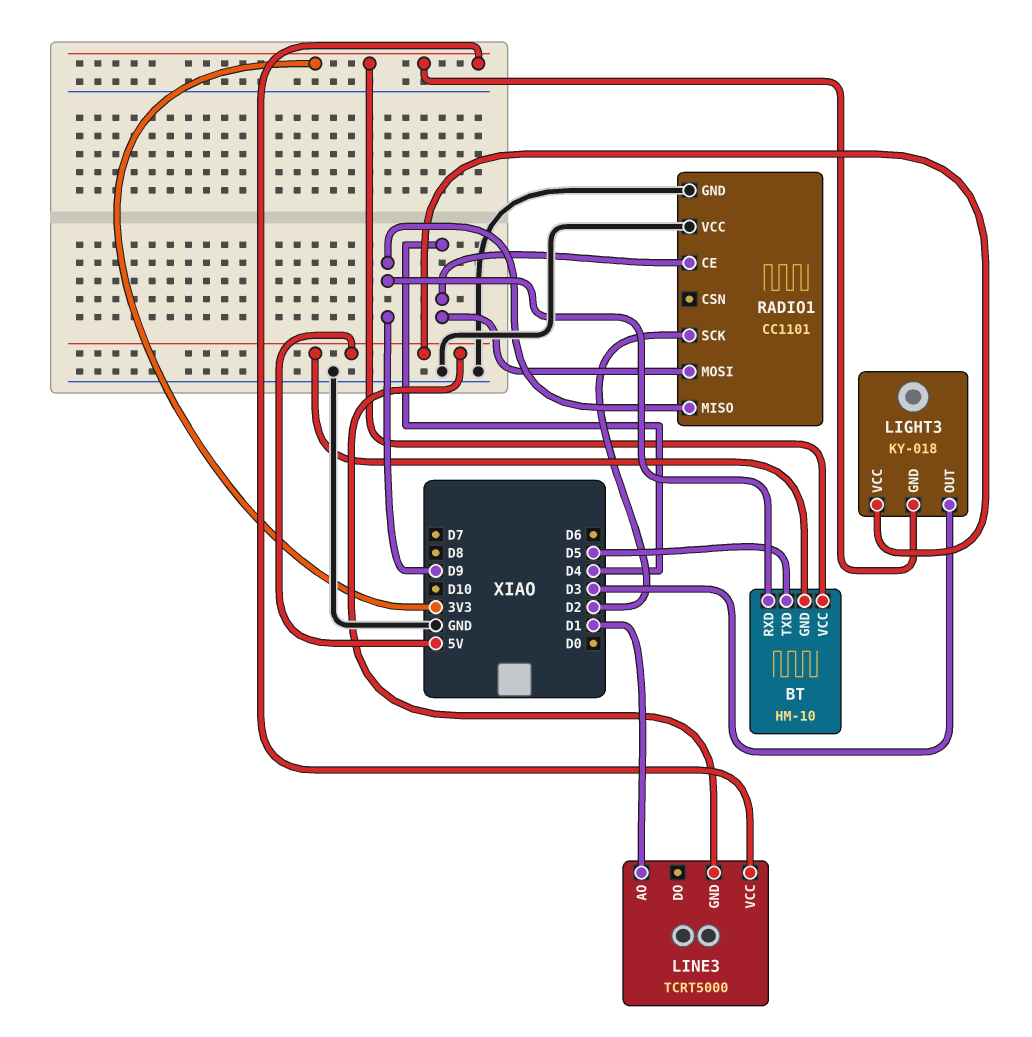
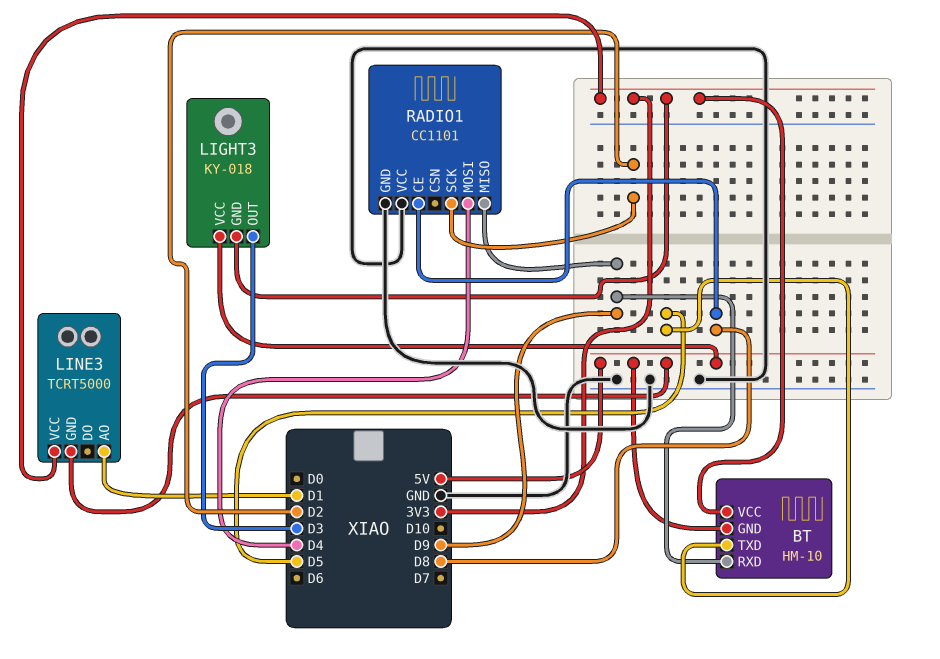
RADIO1 pin CE: D4 -> D8

